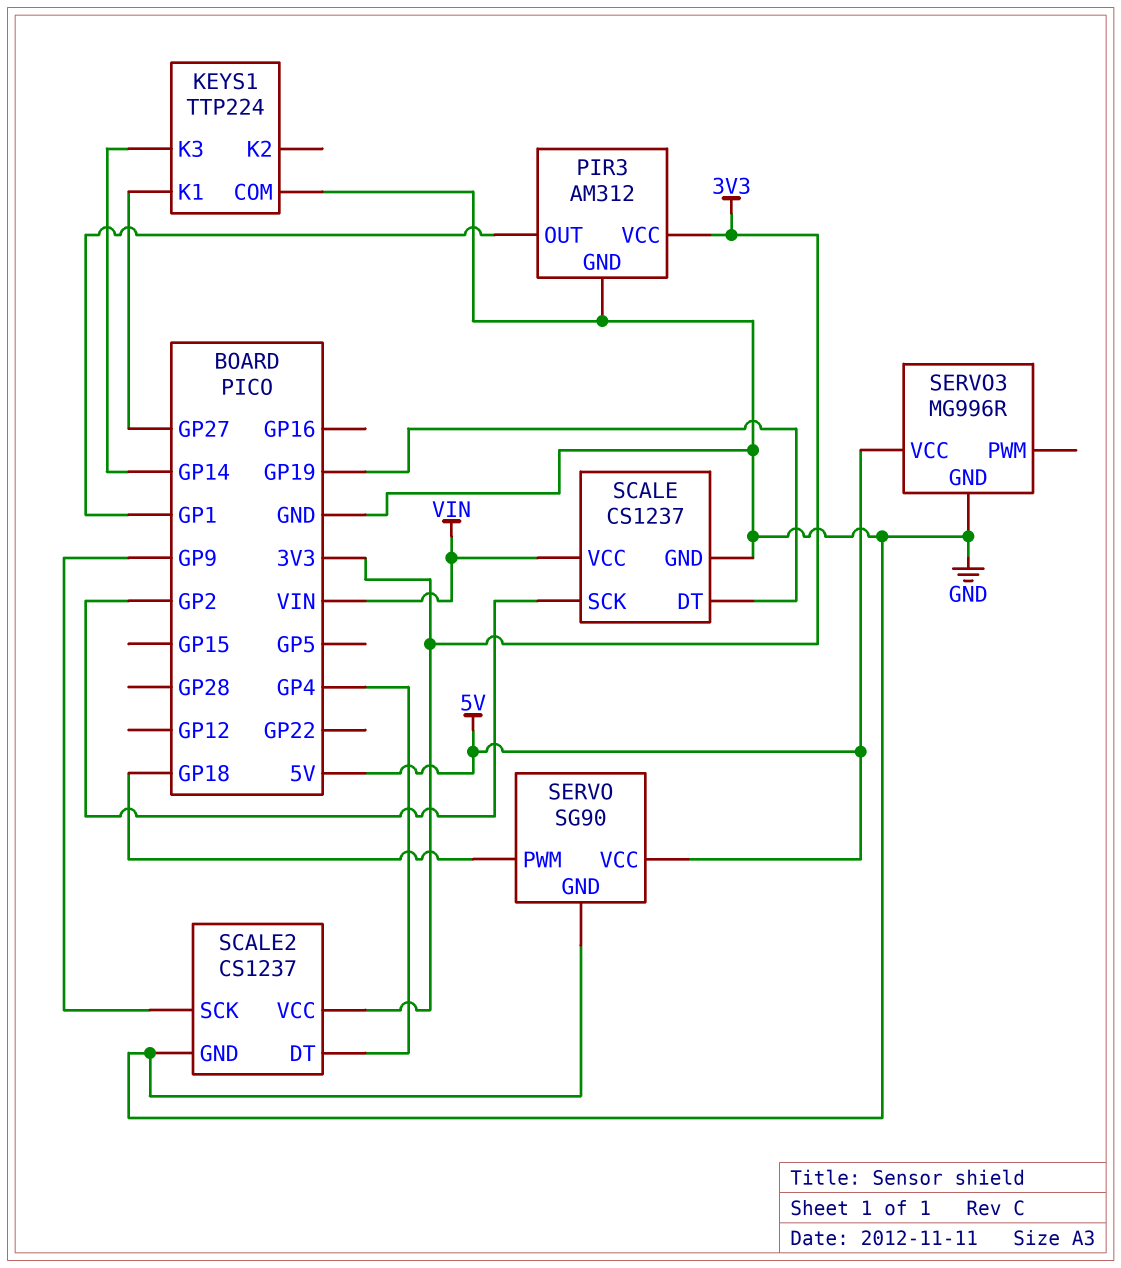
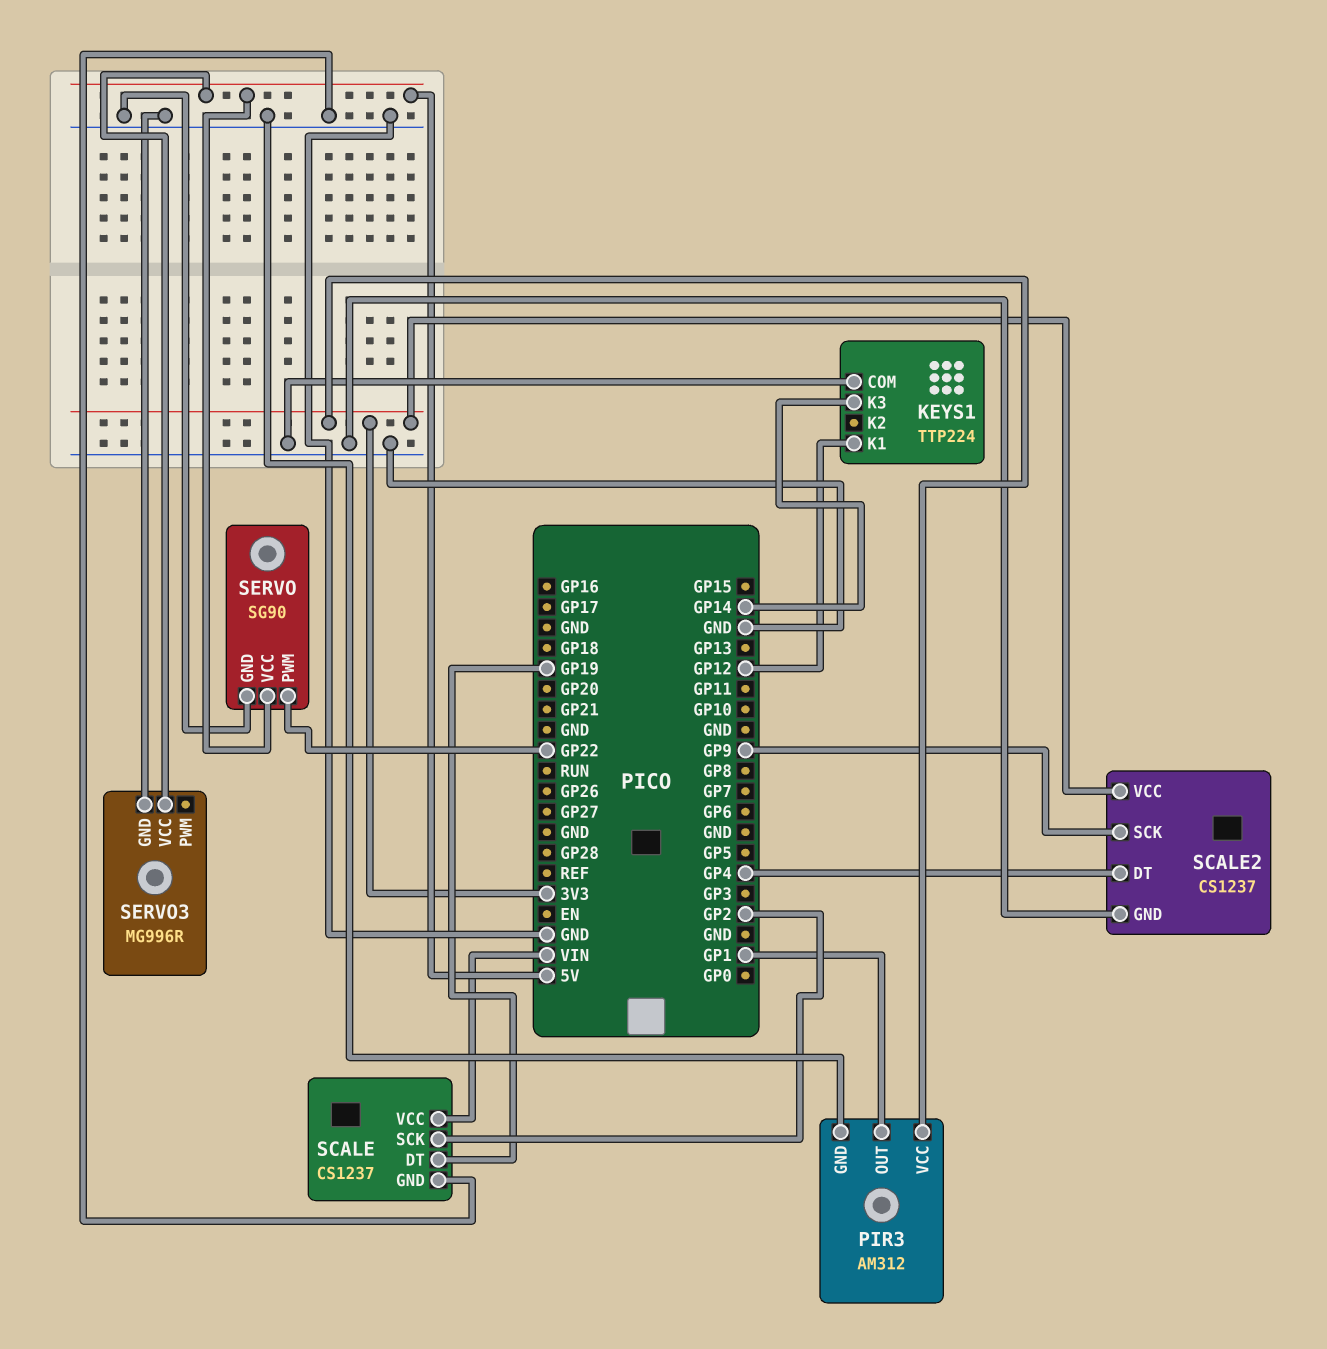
KEYS1 pin K1: GP27 -> GP12
SERVO pin PWM: GP18 -> GP22

